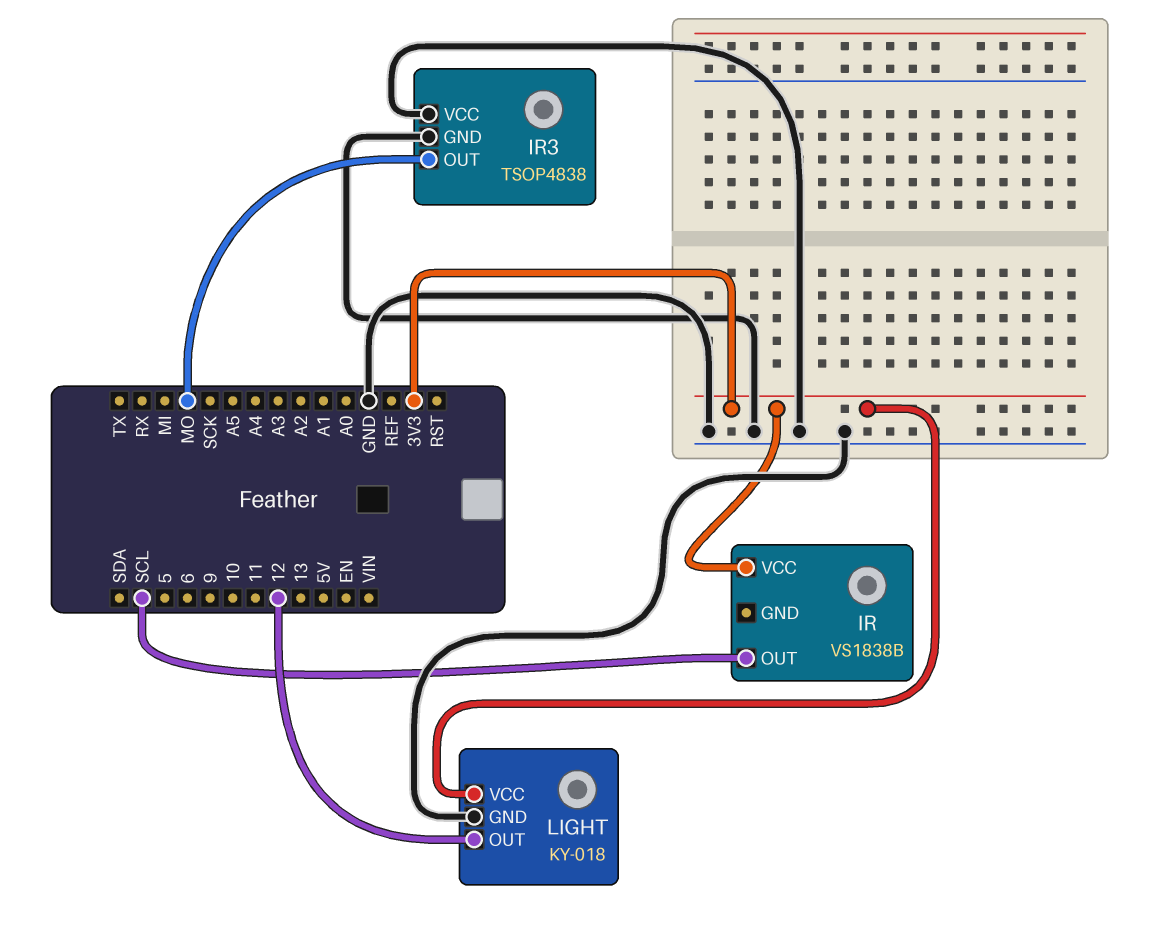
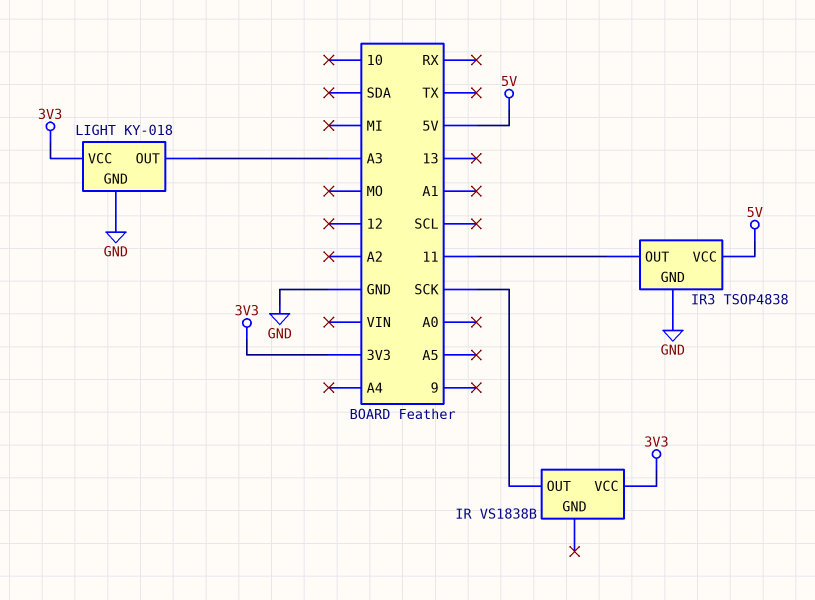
IR pin OUT: SCL -> SCK
IR3 pin OUT: MO -> 11
IR3 pin VCC: GND -> 5V
LIGHT pin OUT: 12 -> A3

